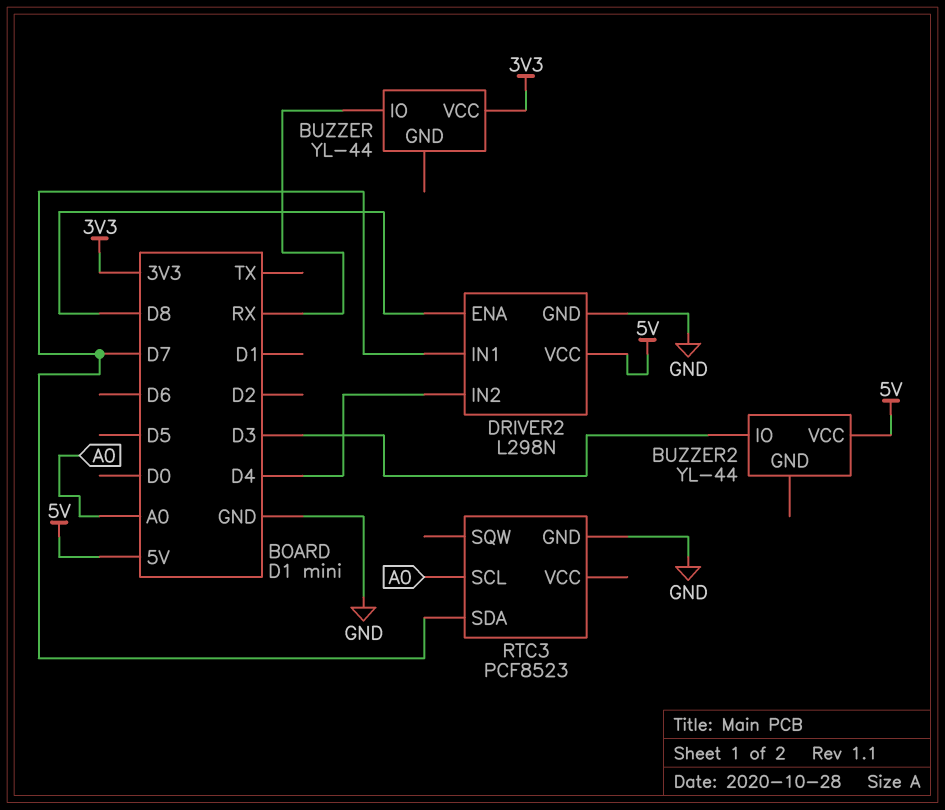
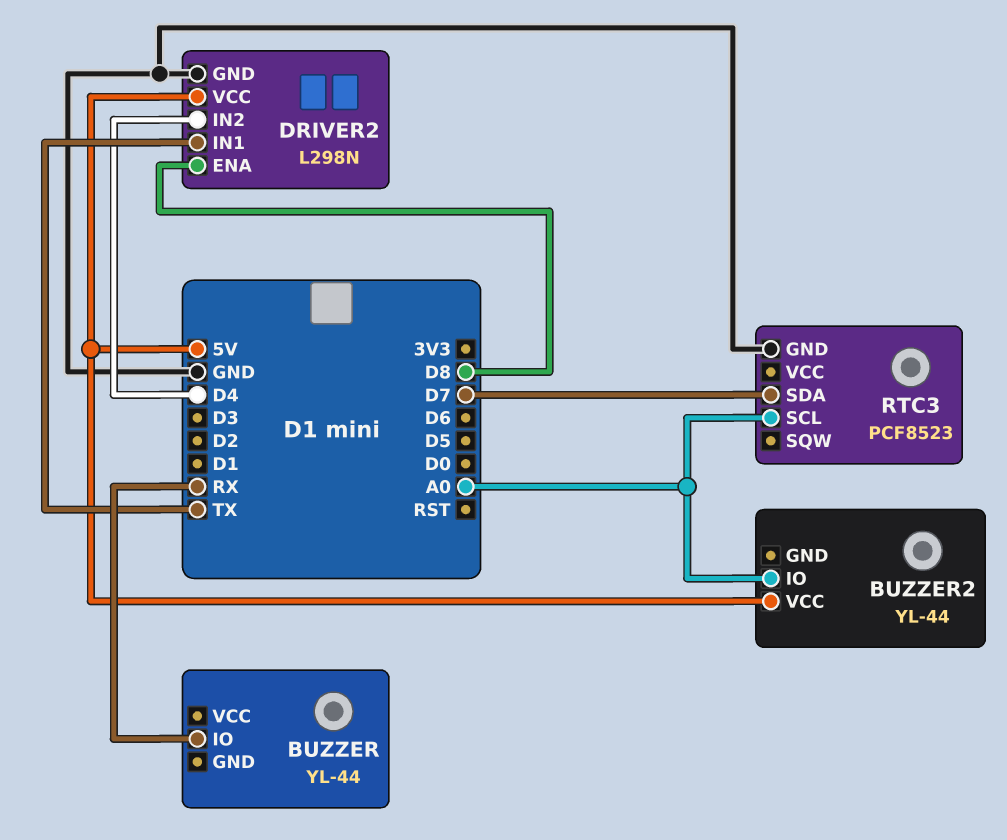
BUZZER pin VCC: 3V3 -> none
BUZZER2 pin IO: D3 -> A0
DRIVER2 pin IN1: D7 -> TX

